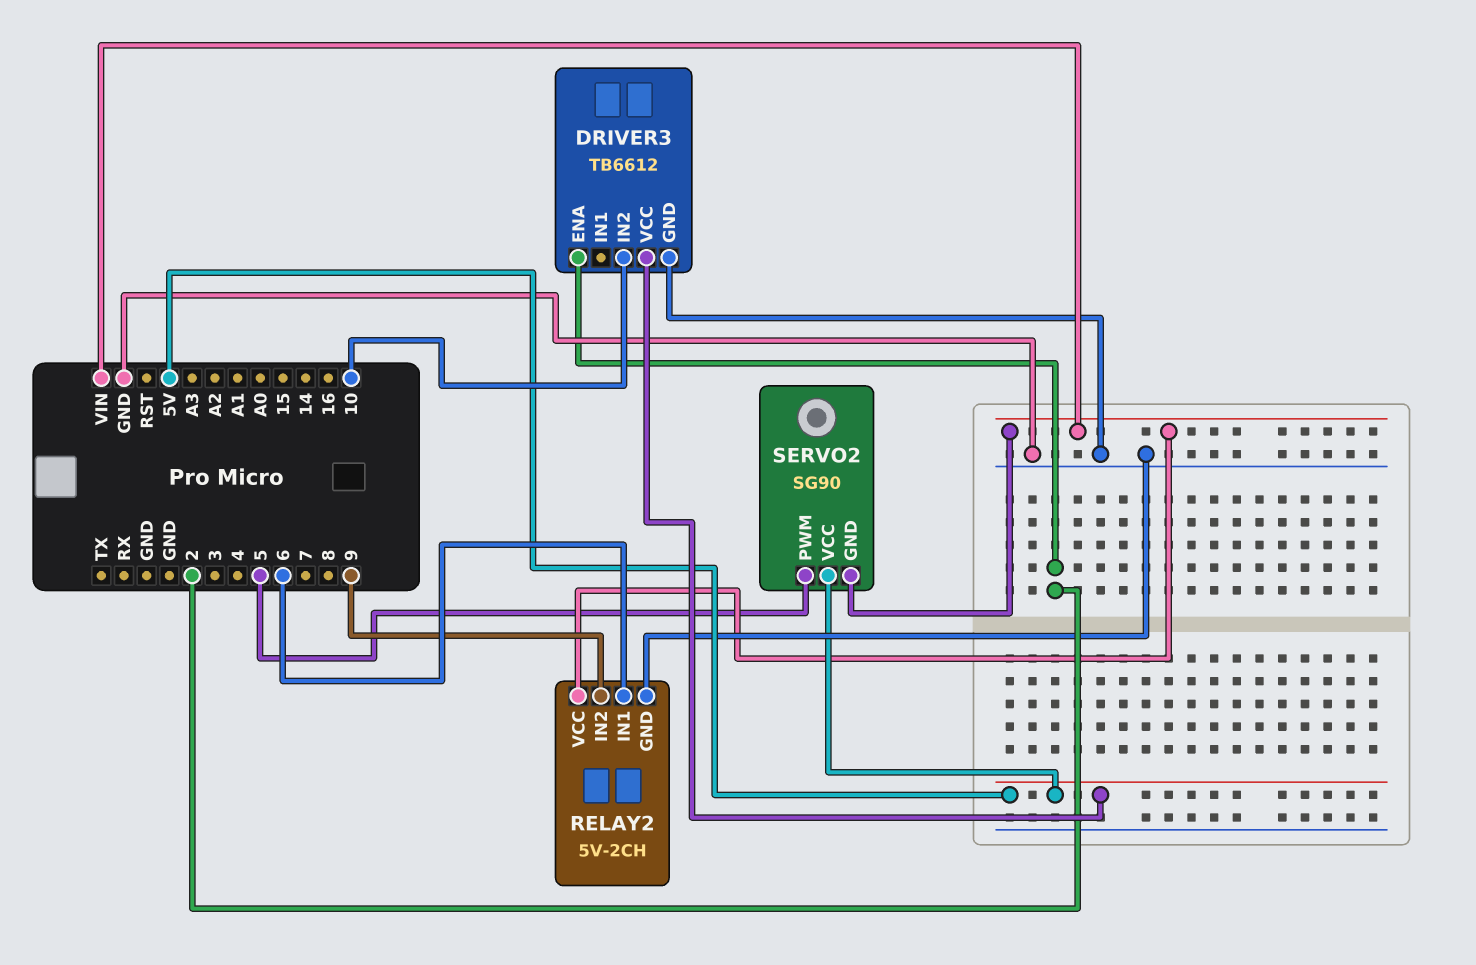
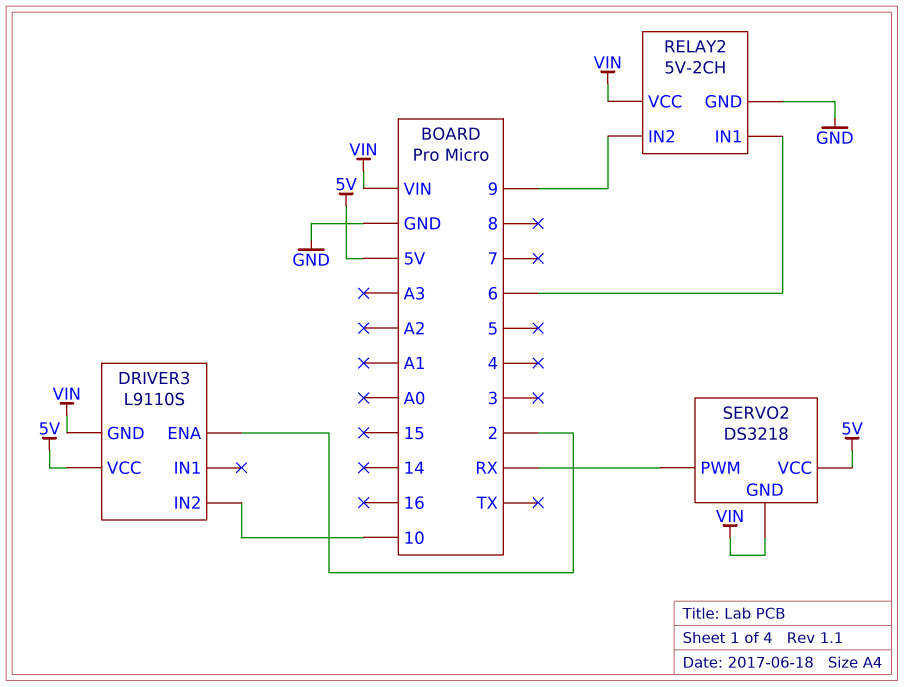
DRIVER3: TB6612 -> L9110S
DRIVER3 pin GND: GND -> VIN
SERVO2: SG90 -> DS3218
SERVO2 pin PWM: 5 -> RX

